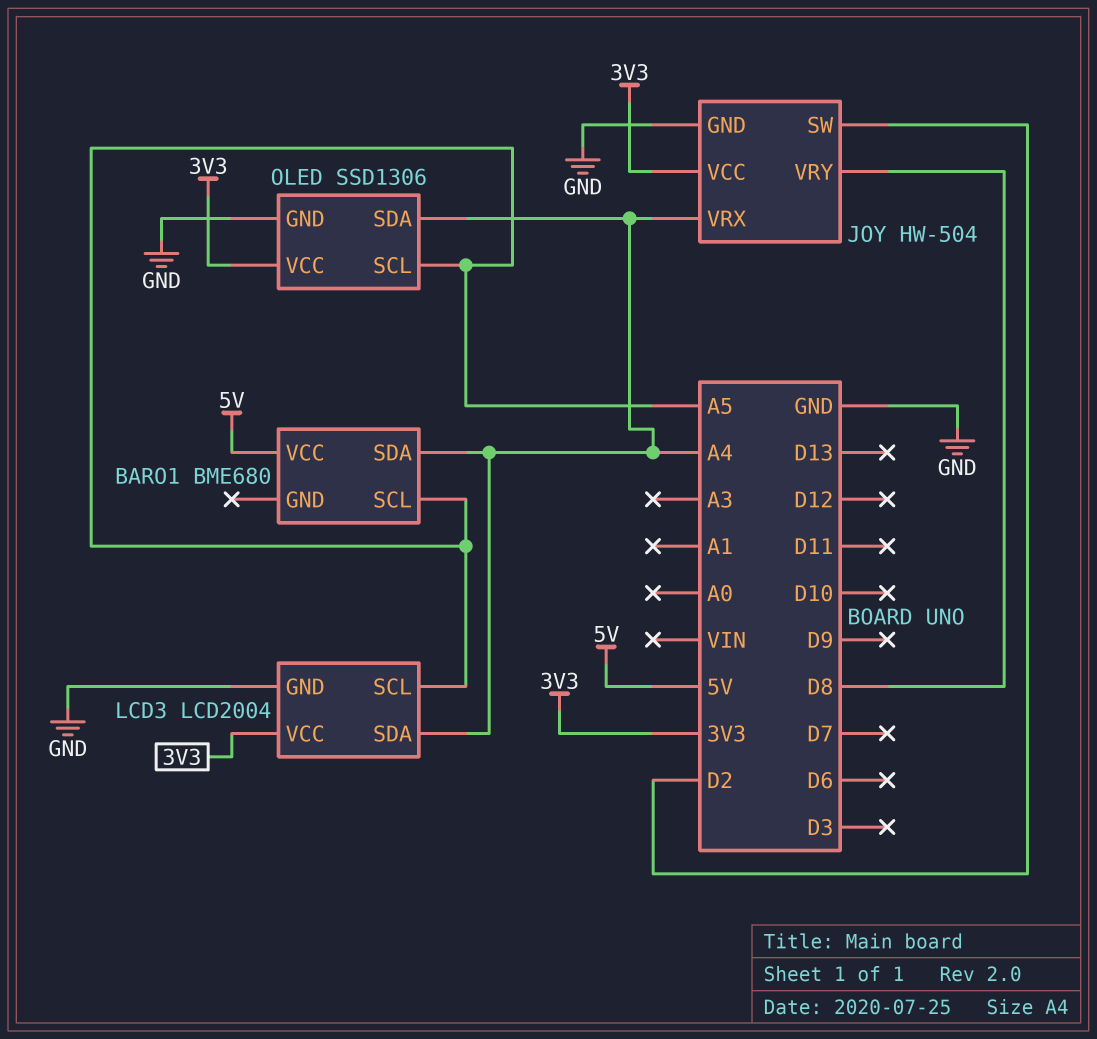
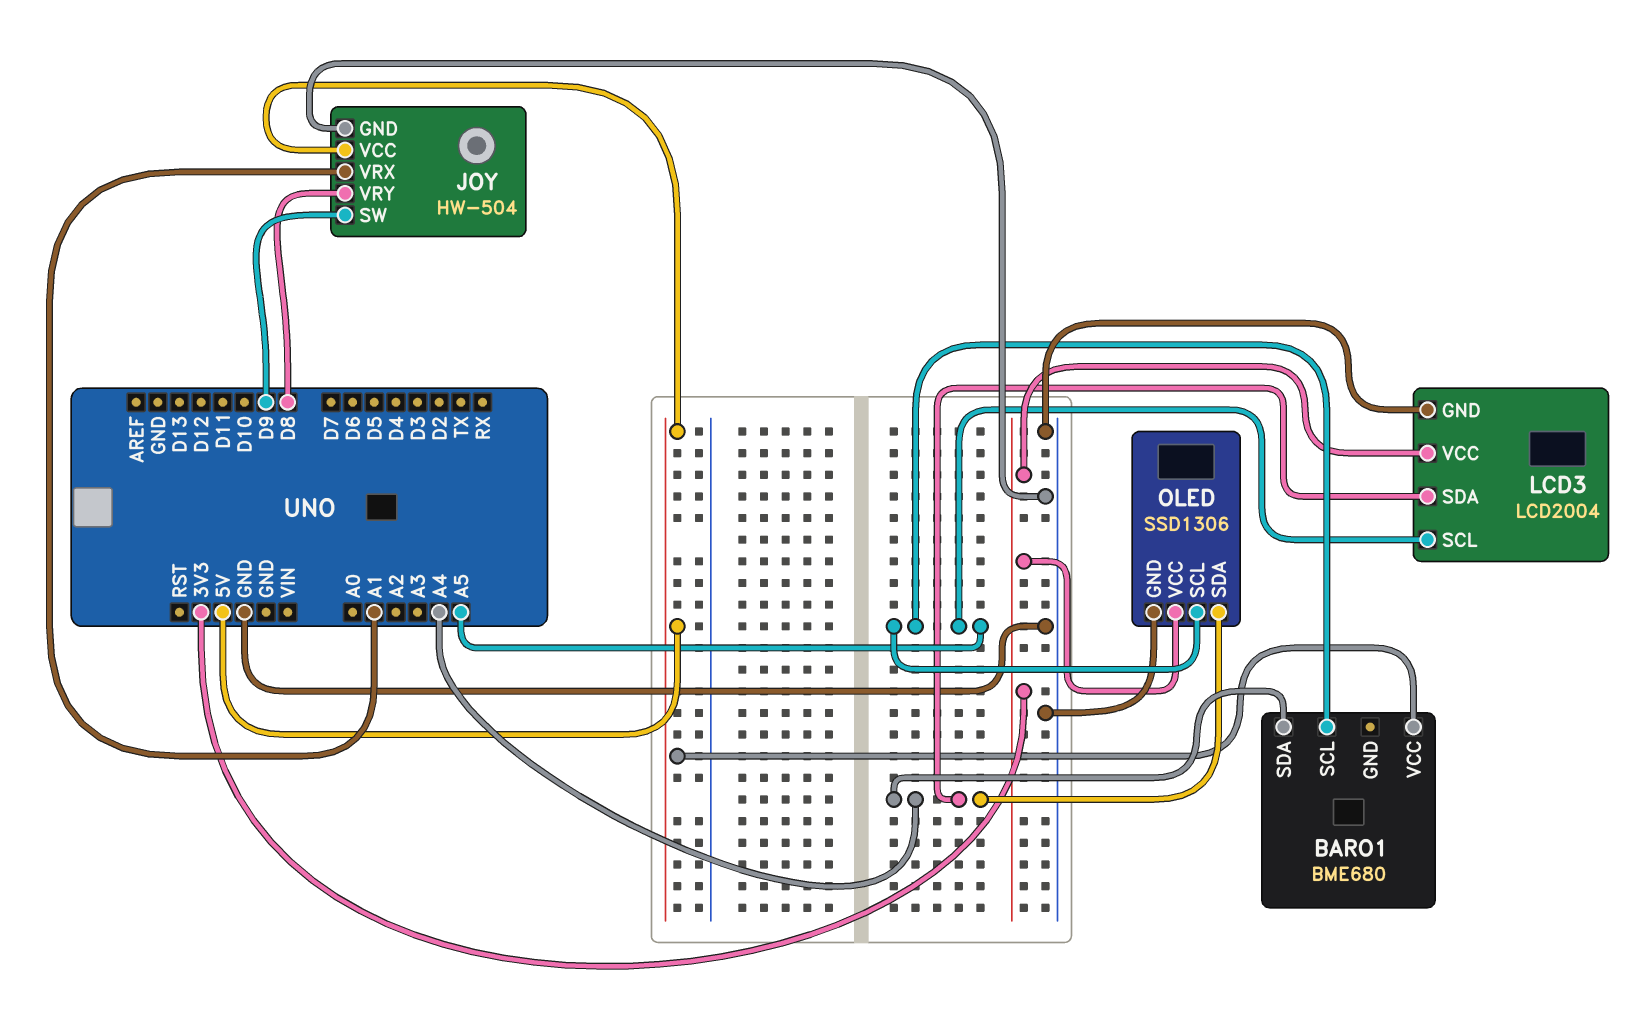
JOY pin SW: D2 -> D9
JOY pin VCC: 3V3 -> 5V
JOY pin VRX: A4 -> A1

